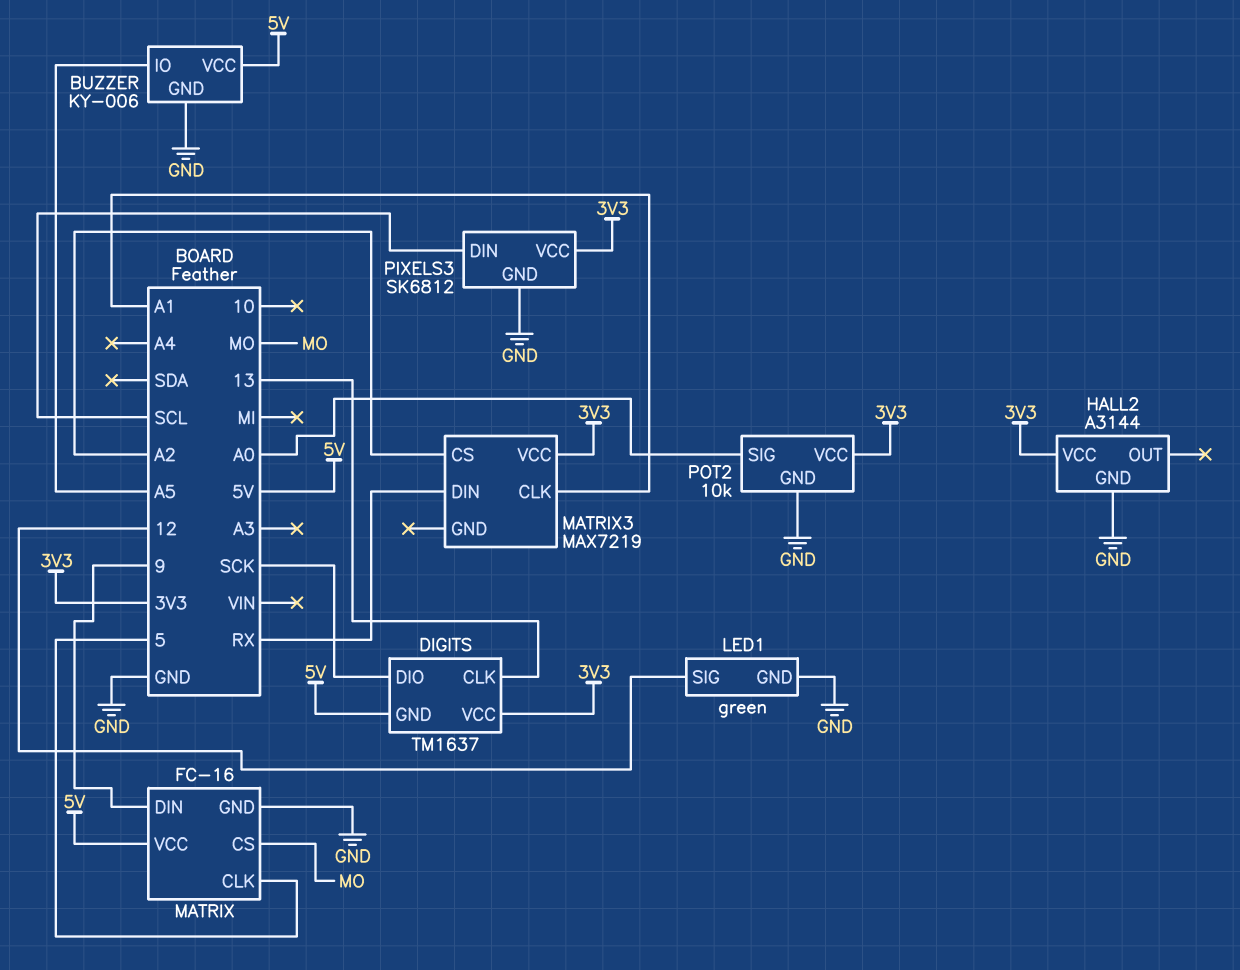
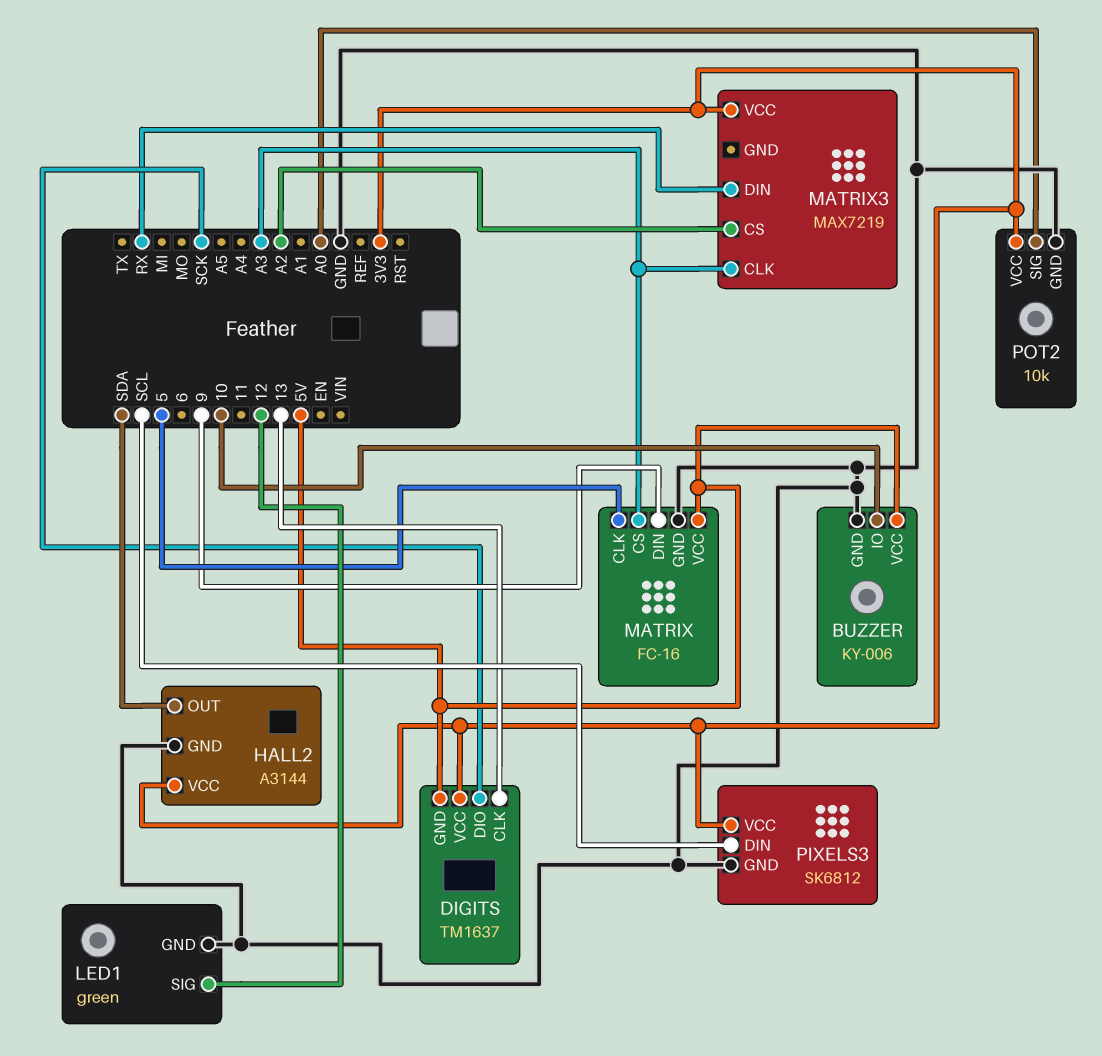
BUZZER pin IO: A5 -> 10
HALL2 pin OUT: none -> SDA
MATRIX pin CS: MO -> A3
MATRIX3 pin CLK: A1 -> A3

